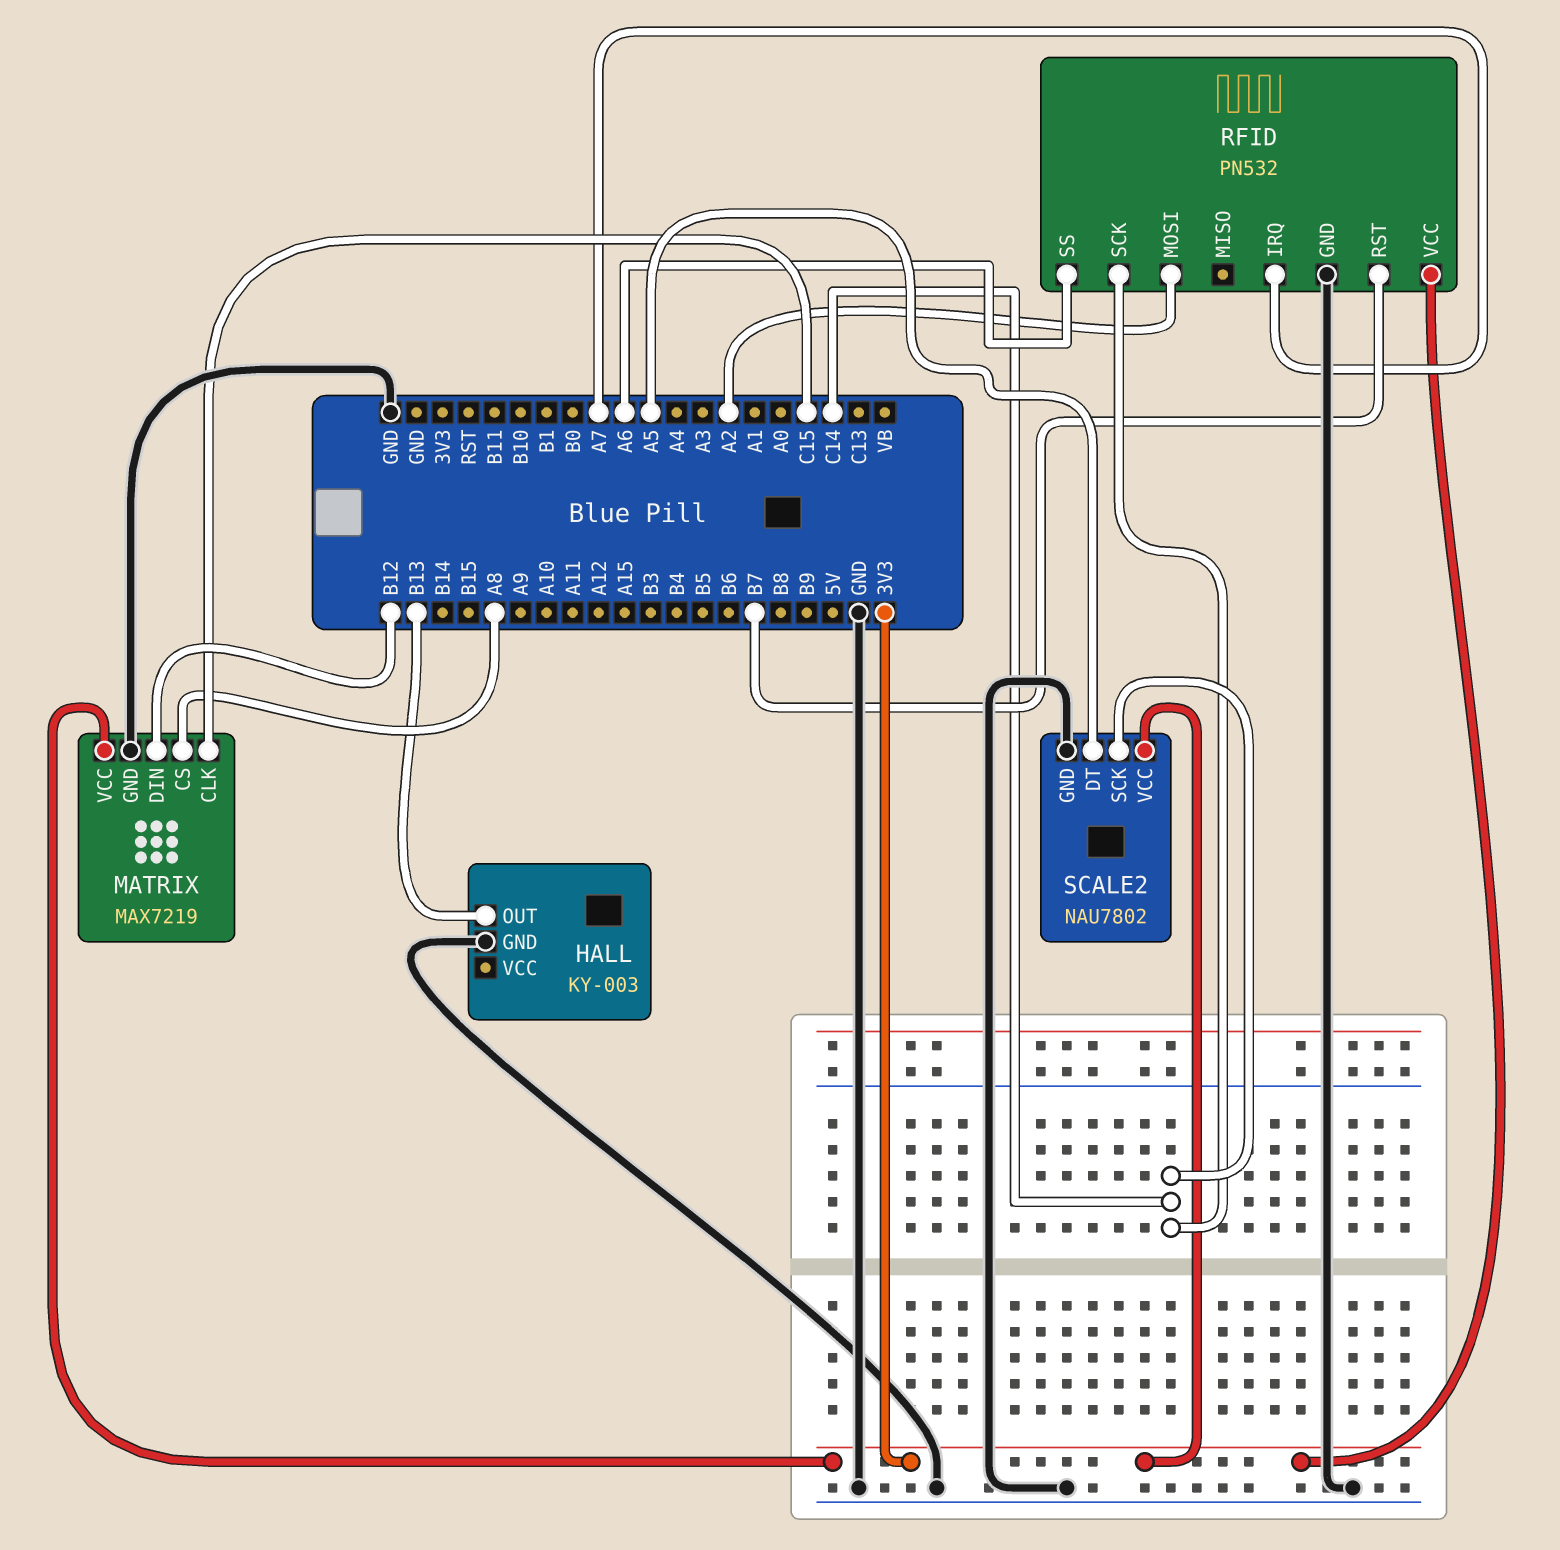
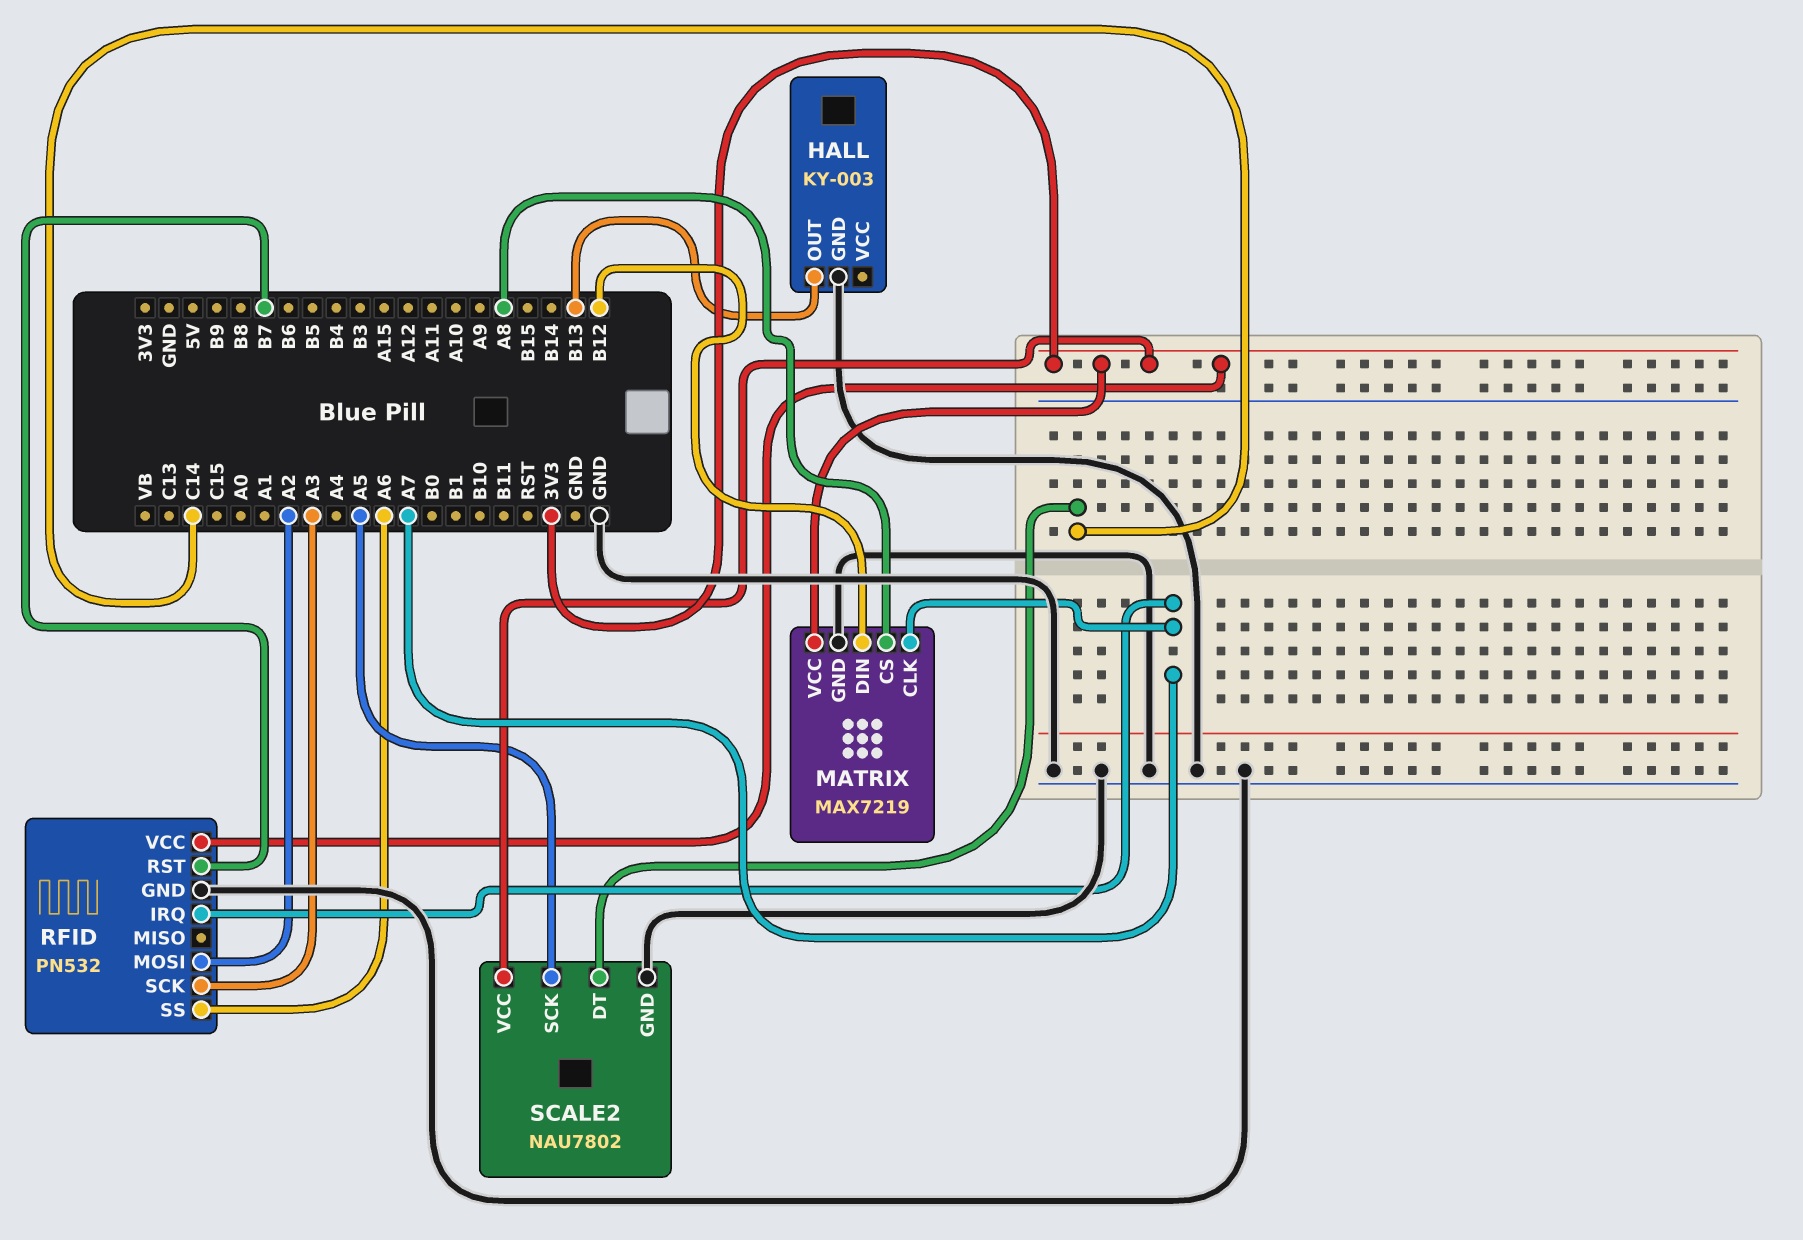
MATRIX pin CLK: C15 -> A7
RFID pin SCK: C14 -> A3
SCALE2 pin DT: A5 -> C14
SCALE2 pin SCK: C14 -> A5

